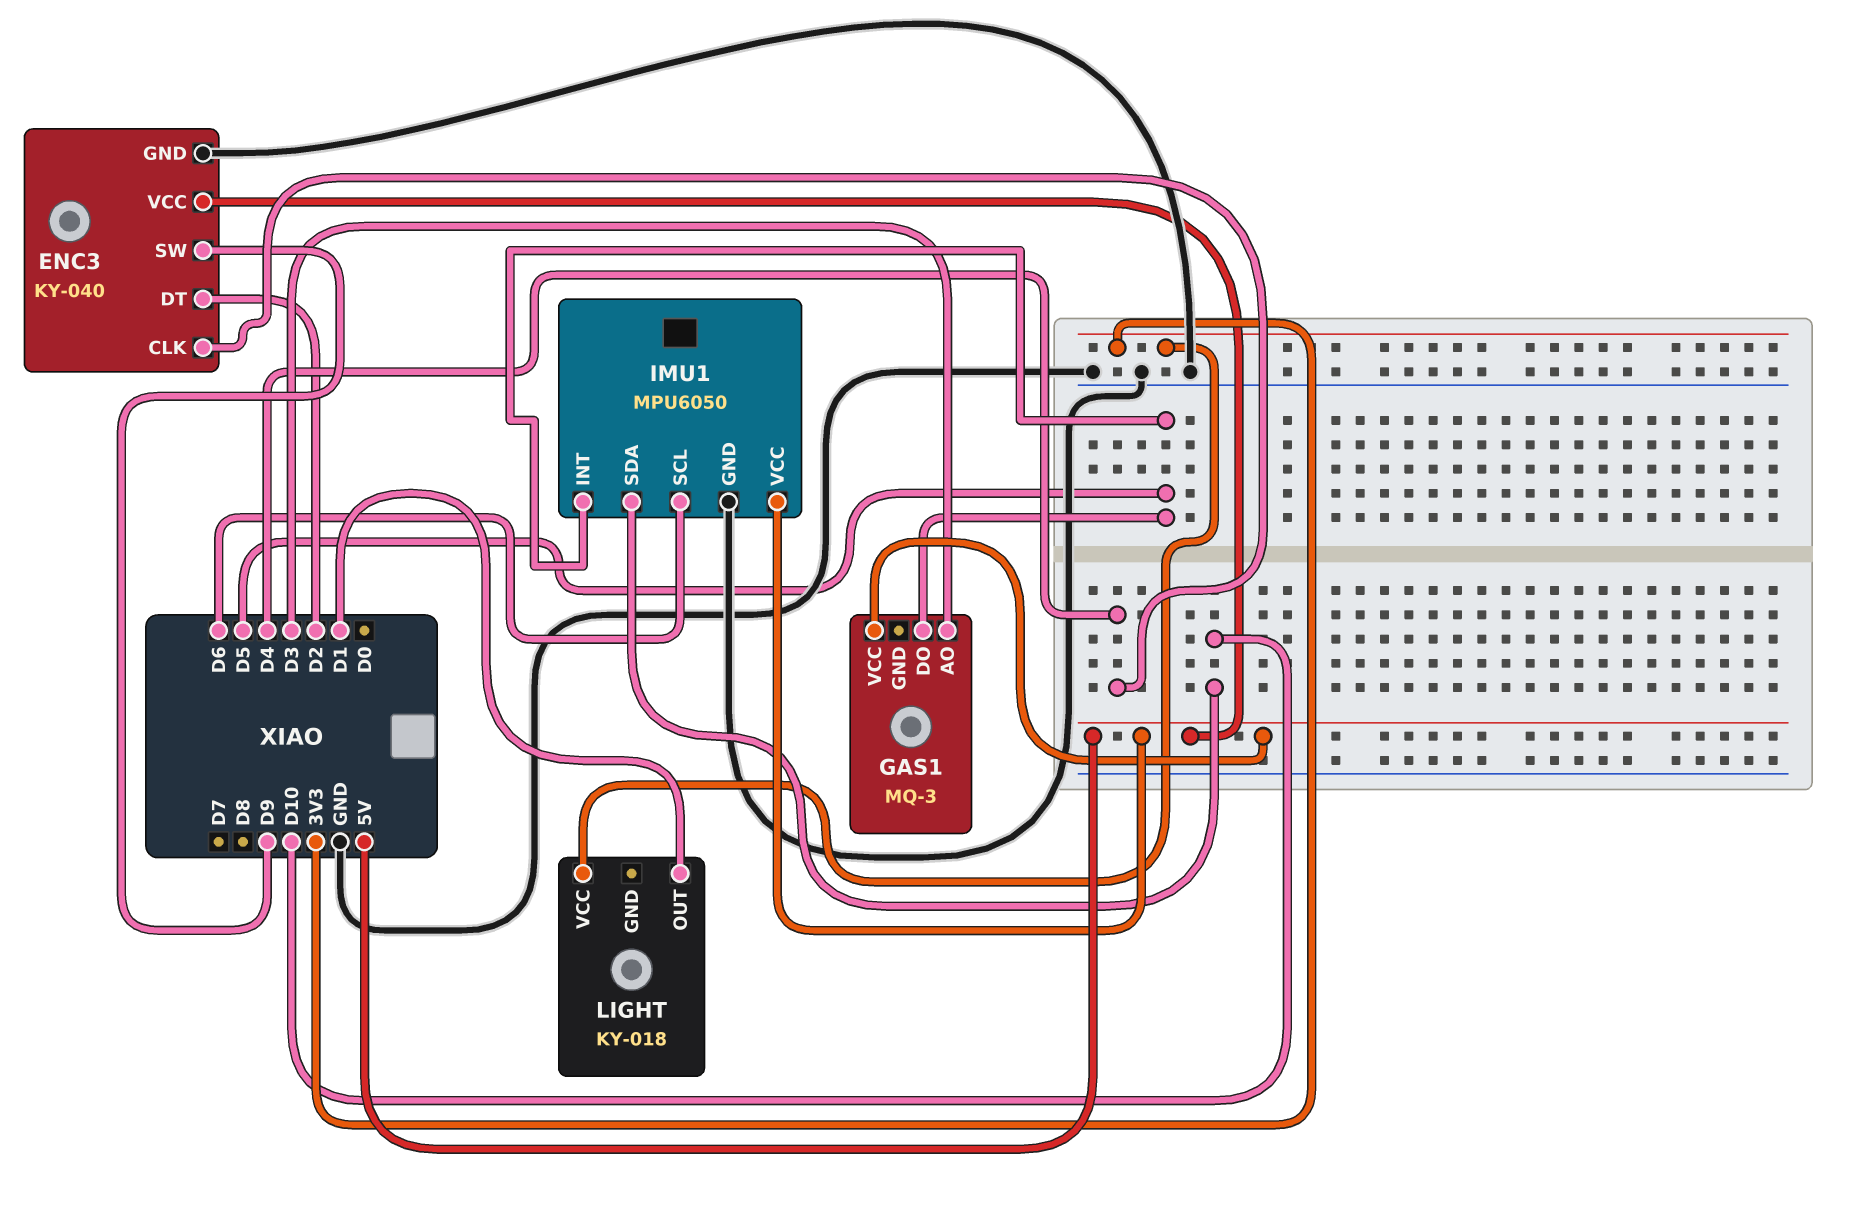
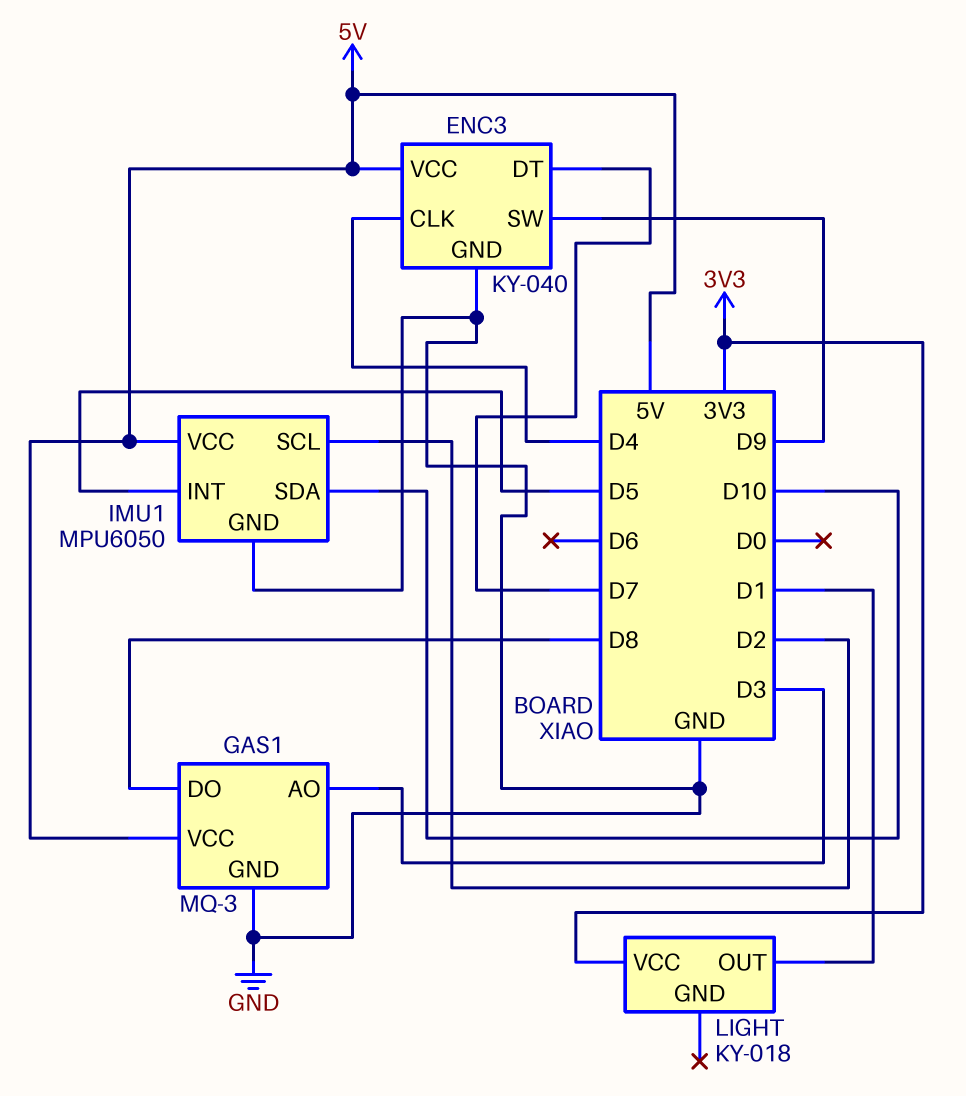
ENC3 pin DT: D2 -> D7
GAS1 pin DO: D5 -> D8
GAS1 pin GND: none -> GND
IMU1 pin SCL: D6 -> D2

